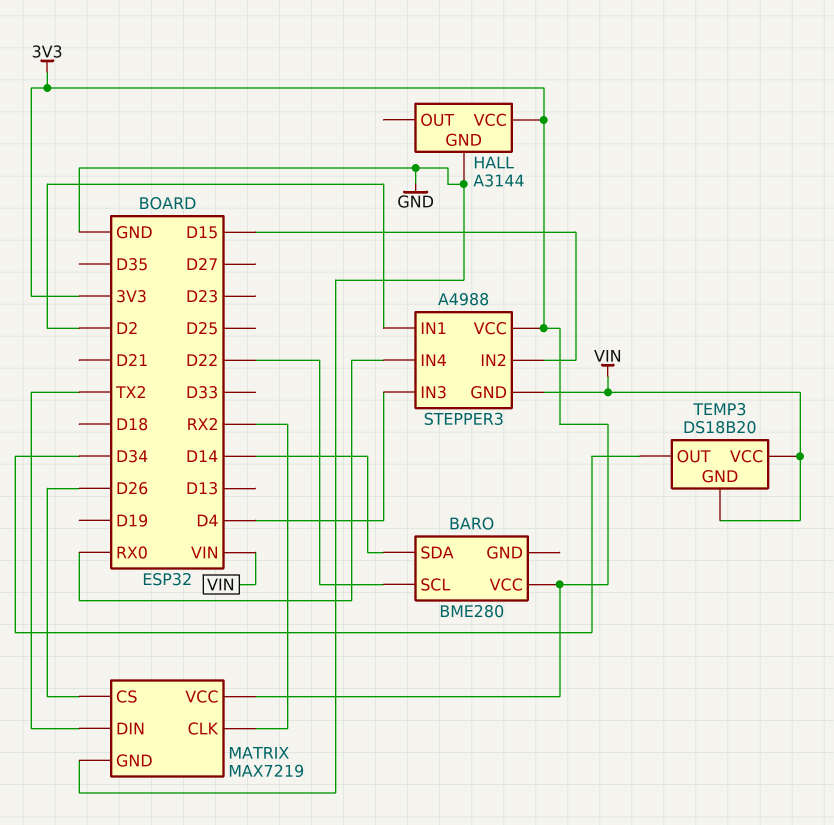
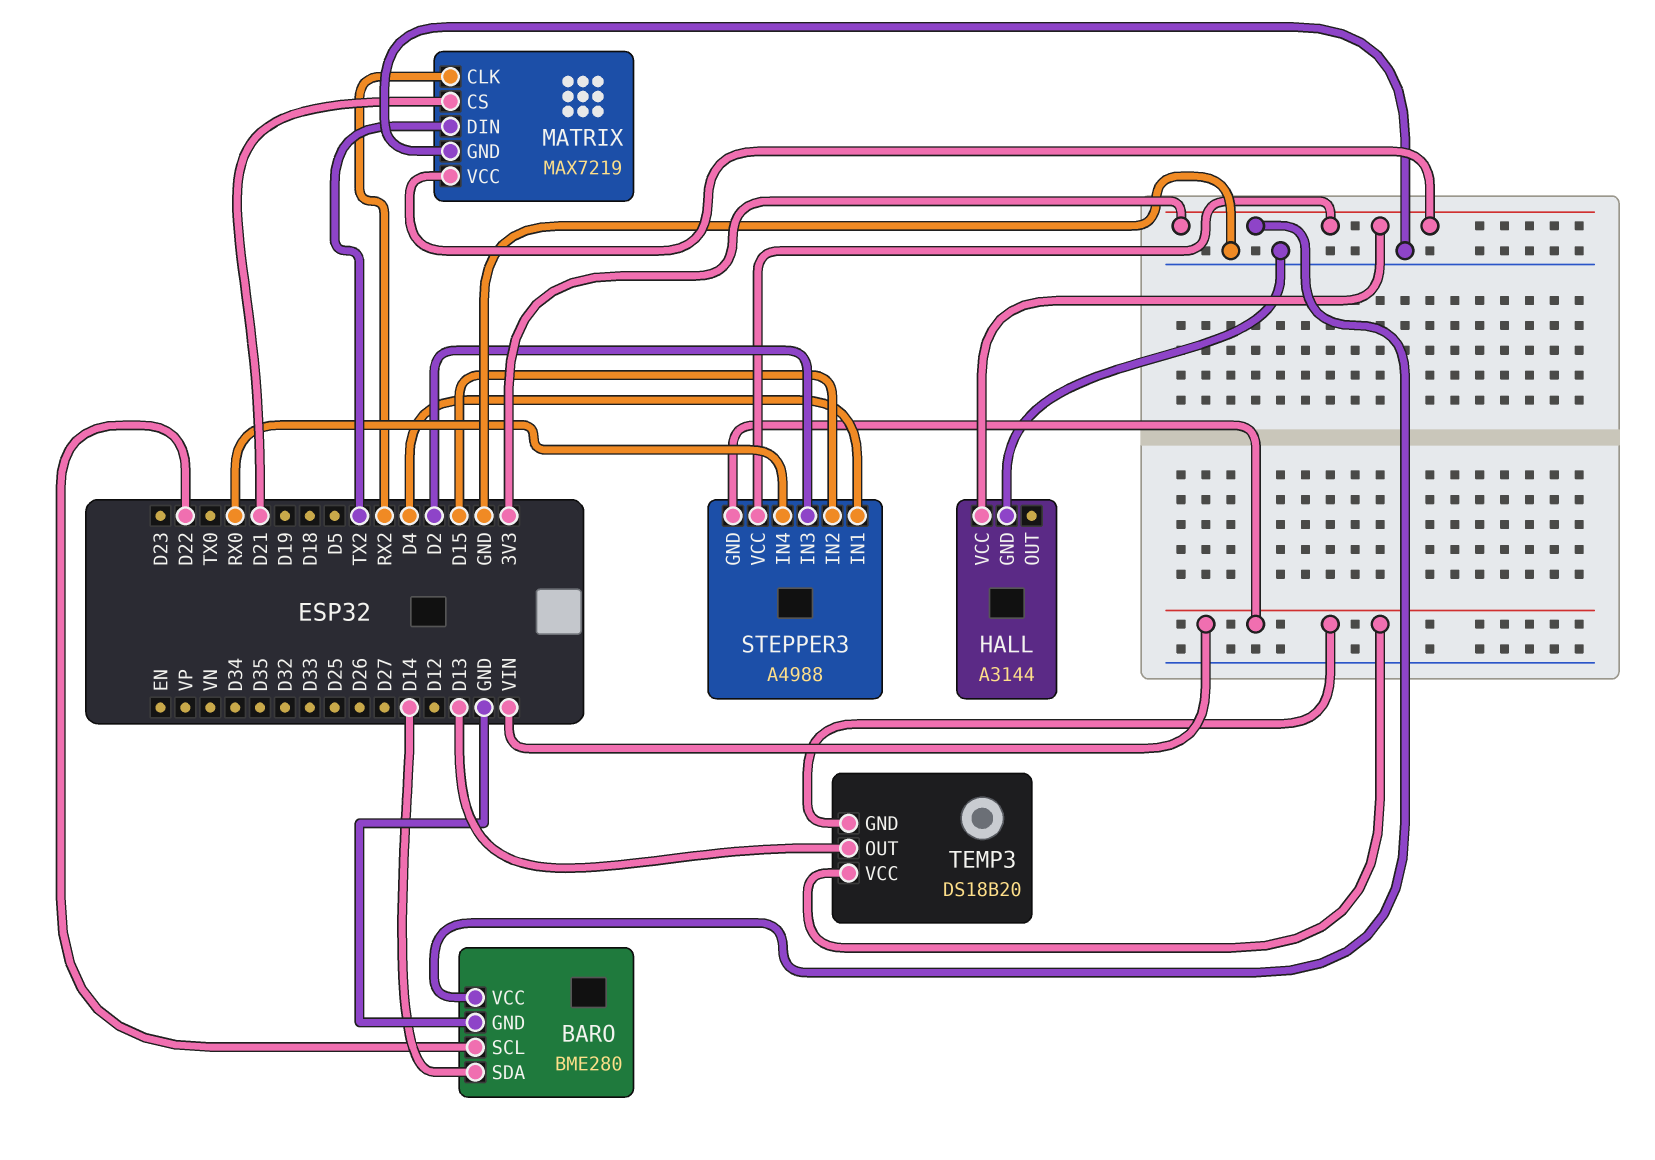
BARO pin GND: none -> GND
MATRIX pin CS: D26 -> D21
STEPPER3 pin IN1: D2 -> D4
STEPPER3 pin IN3: D4 -> D2
TEMP3 pin OUT: D34 -> D13

